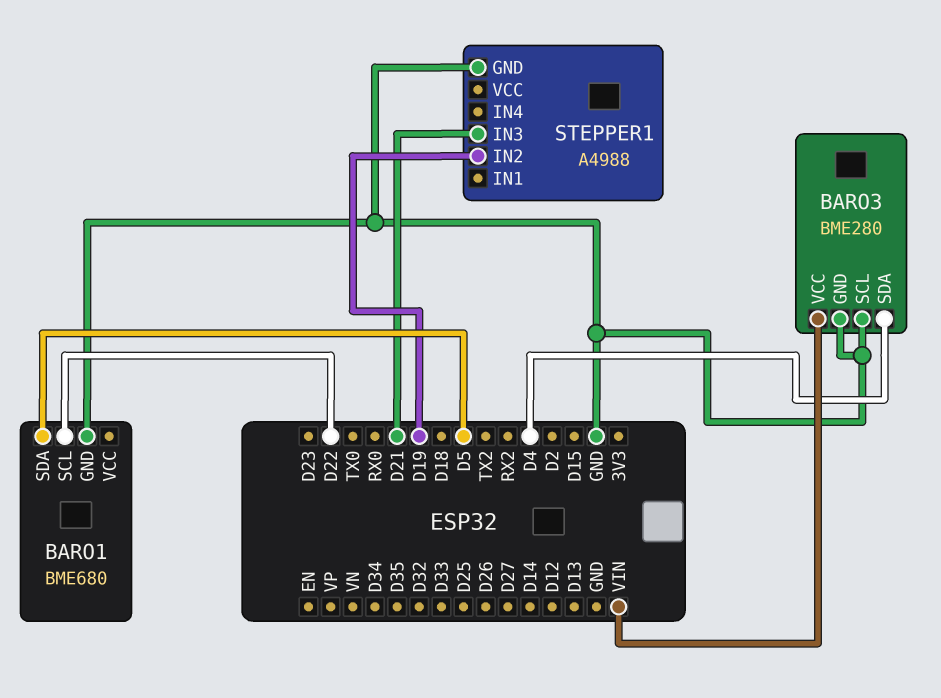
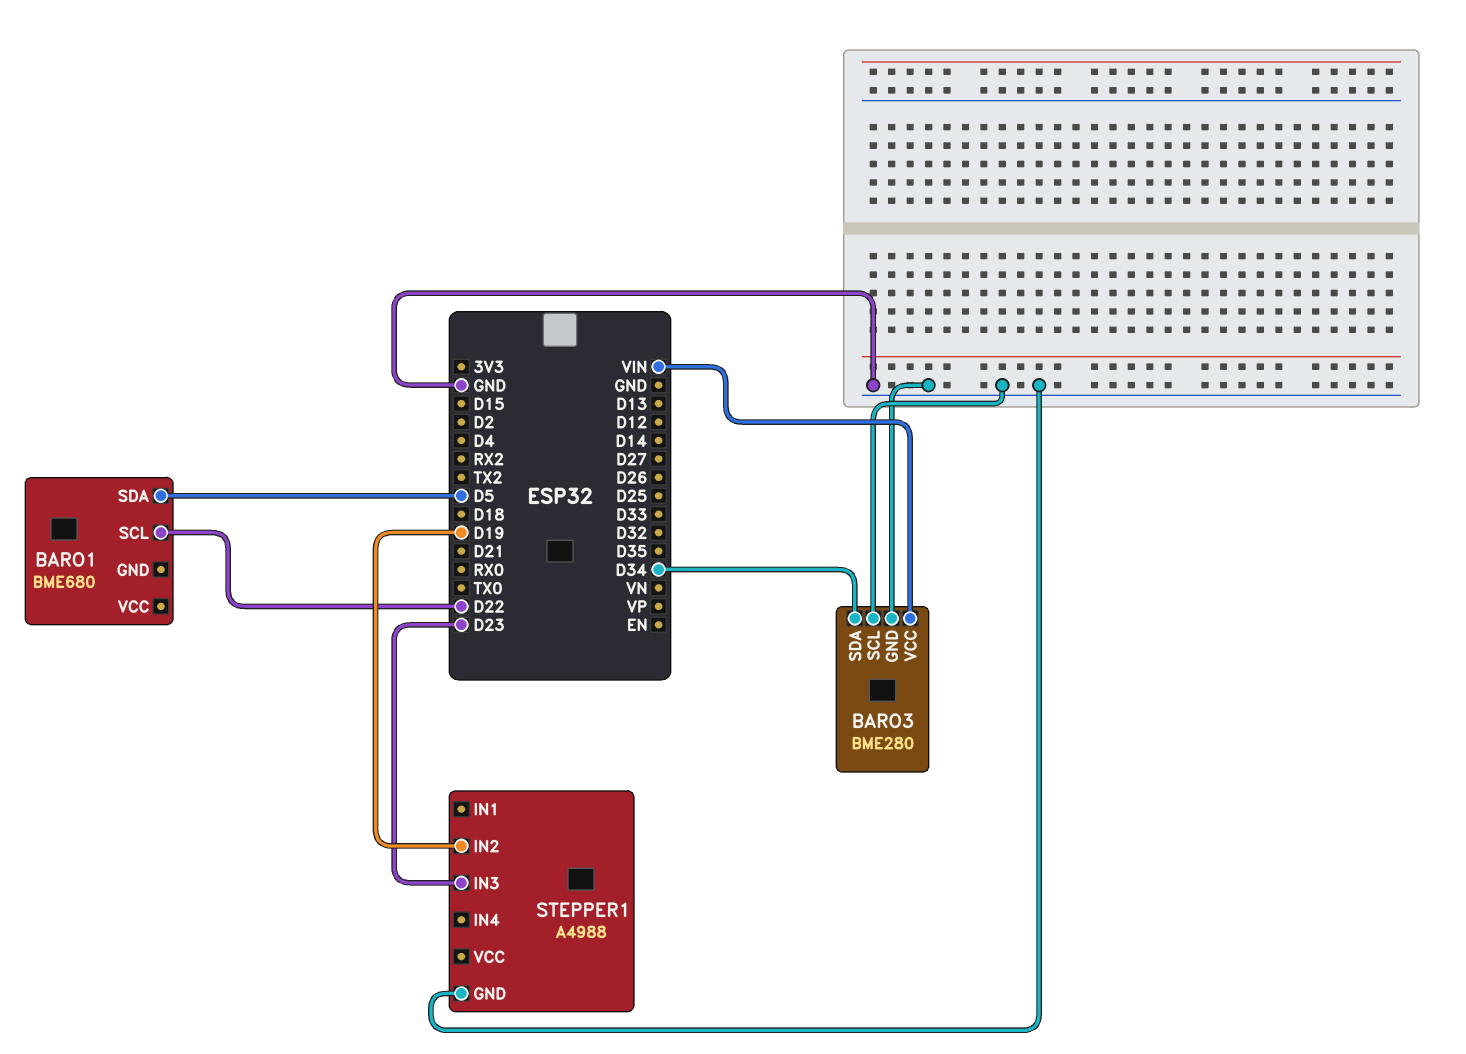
BARO1 pin GND: GND -> none
BARO3 pin SDA: D4 -> D34
STEPPER1 pin IN3: D21 -> D23

